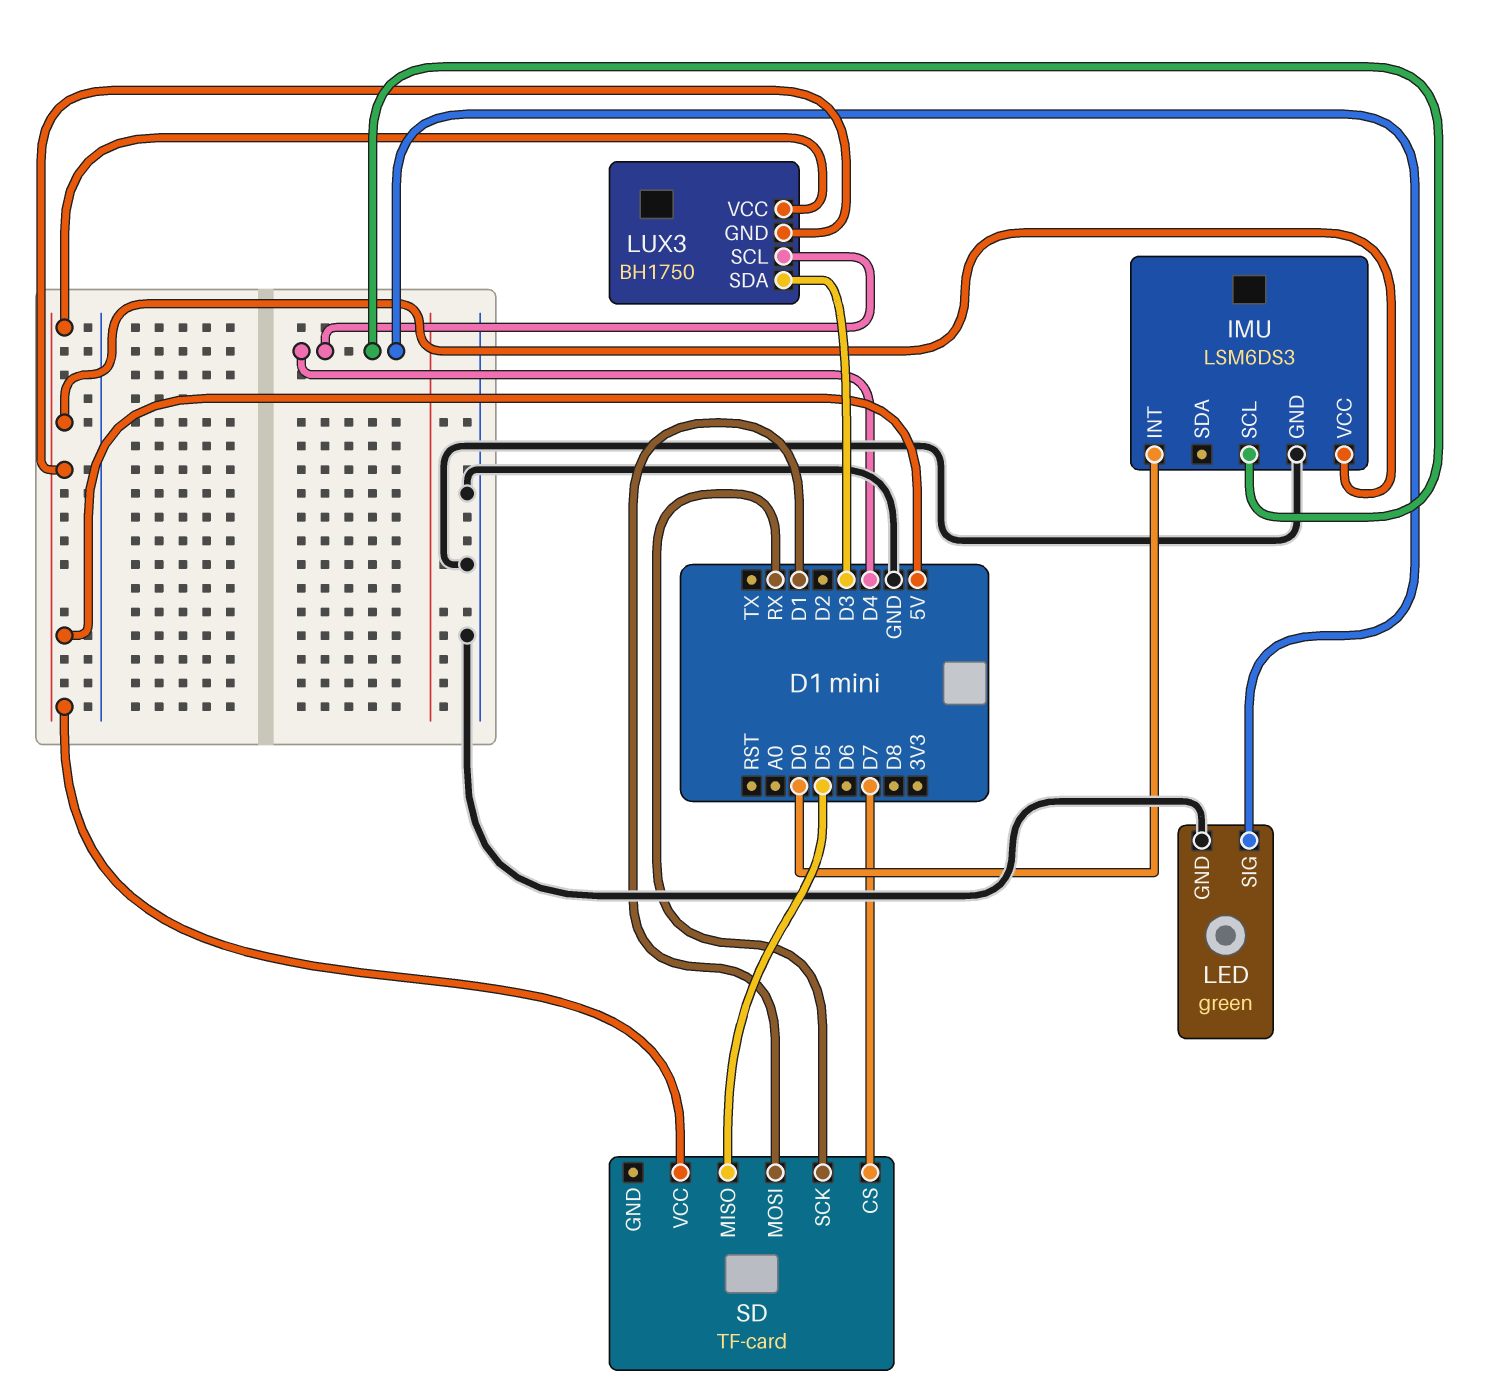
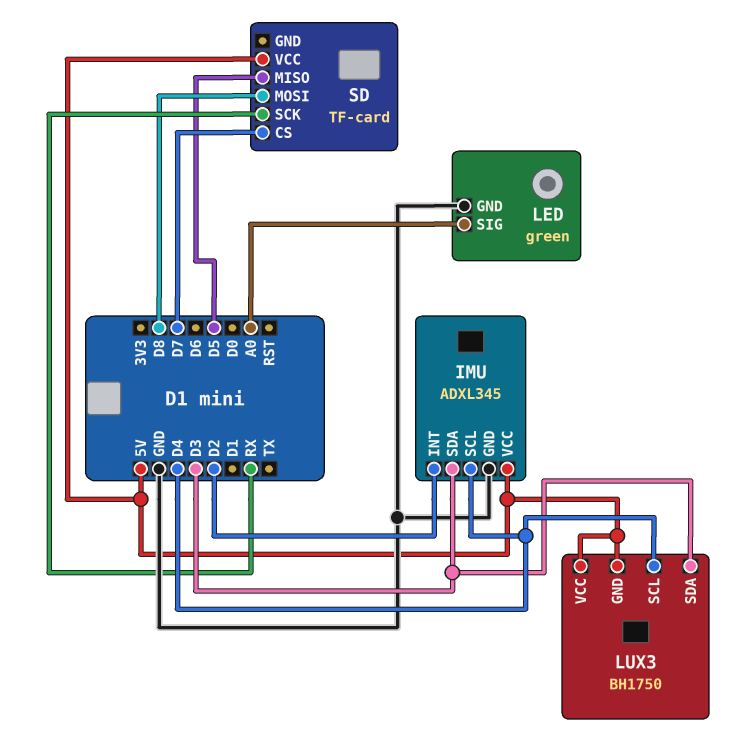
IMU: LSM6DS3 -> ADXL345
IMU pin INT: D0 -> D2
IMU pin SDA: none -> D3
LED pin SIG: D4 -> A0
SD pin MOSI: D1 -> D8

